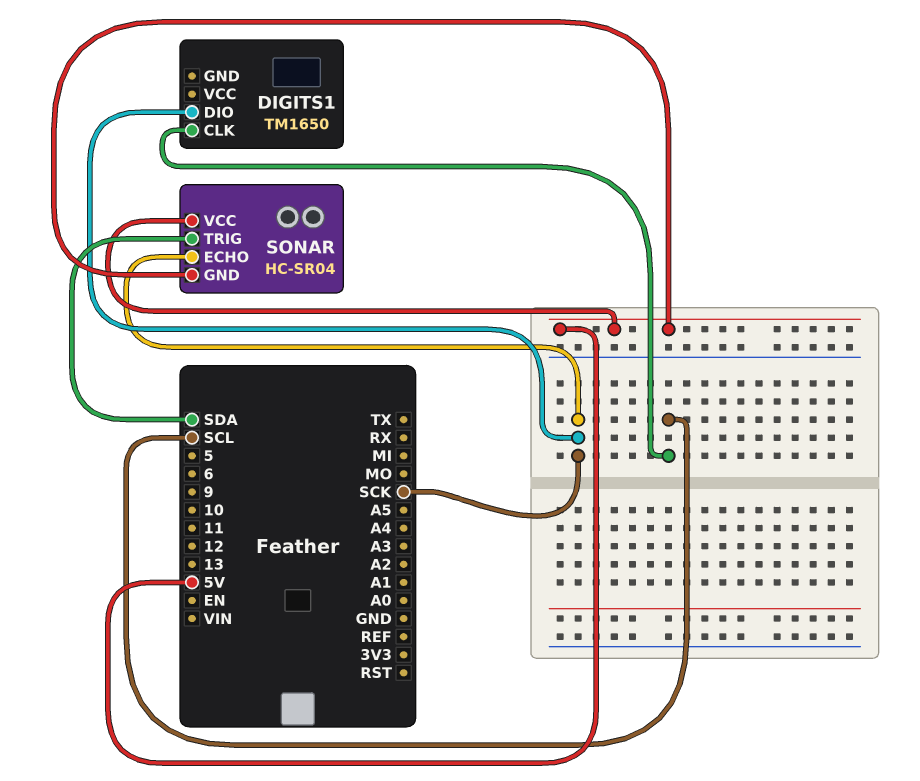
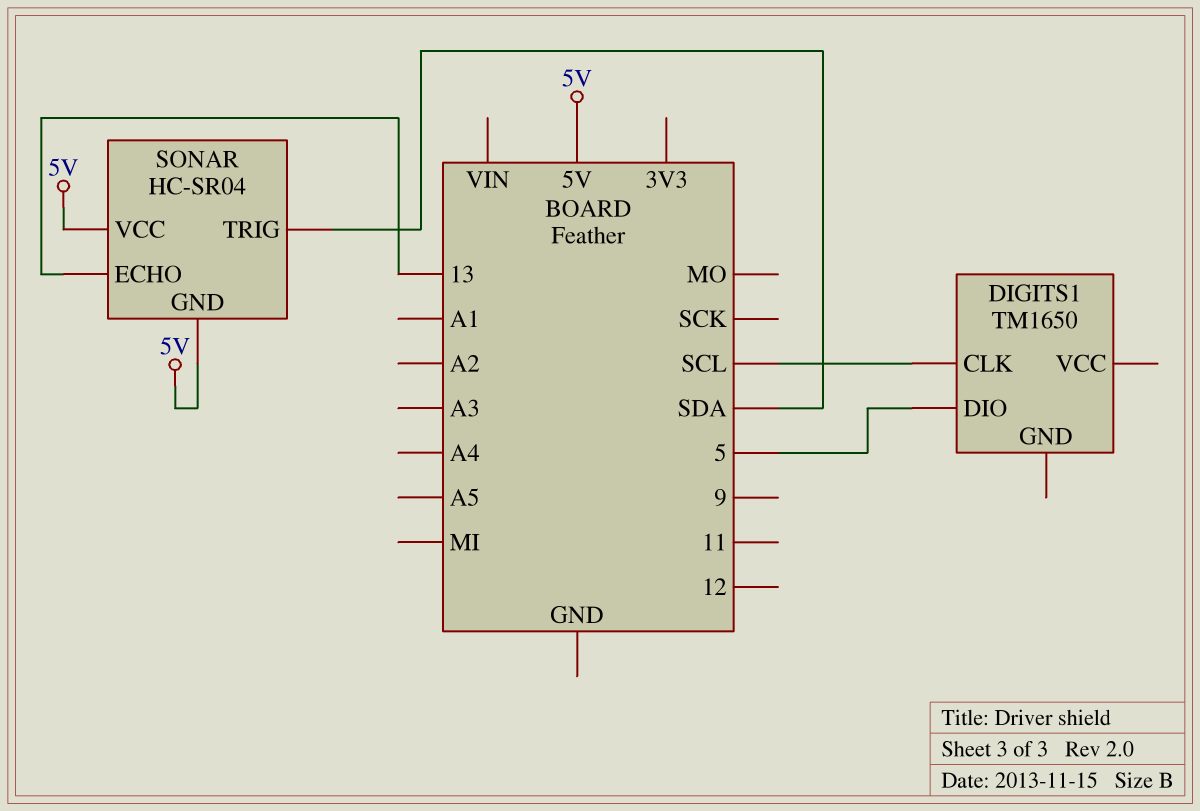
DIGITS1 pin DIO: SCK -> 5
SONAR pin ECHO: SCK -> 13

